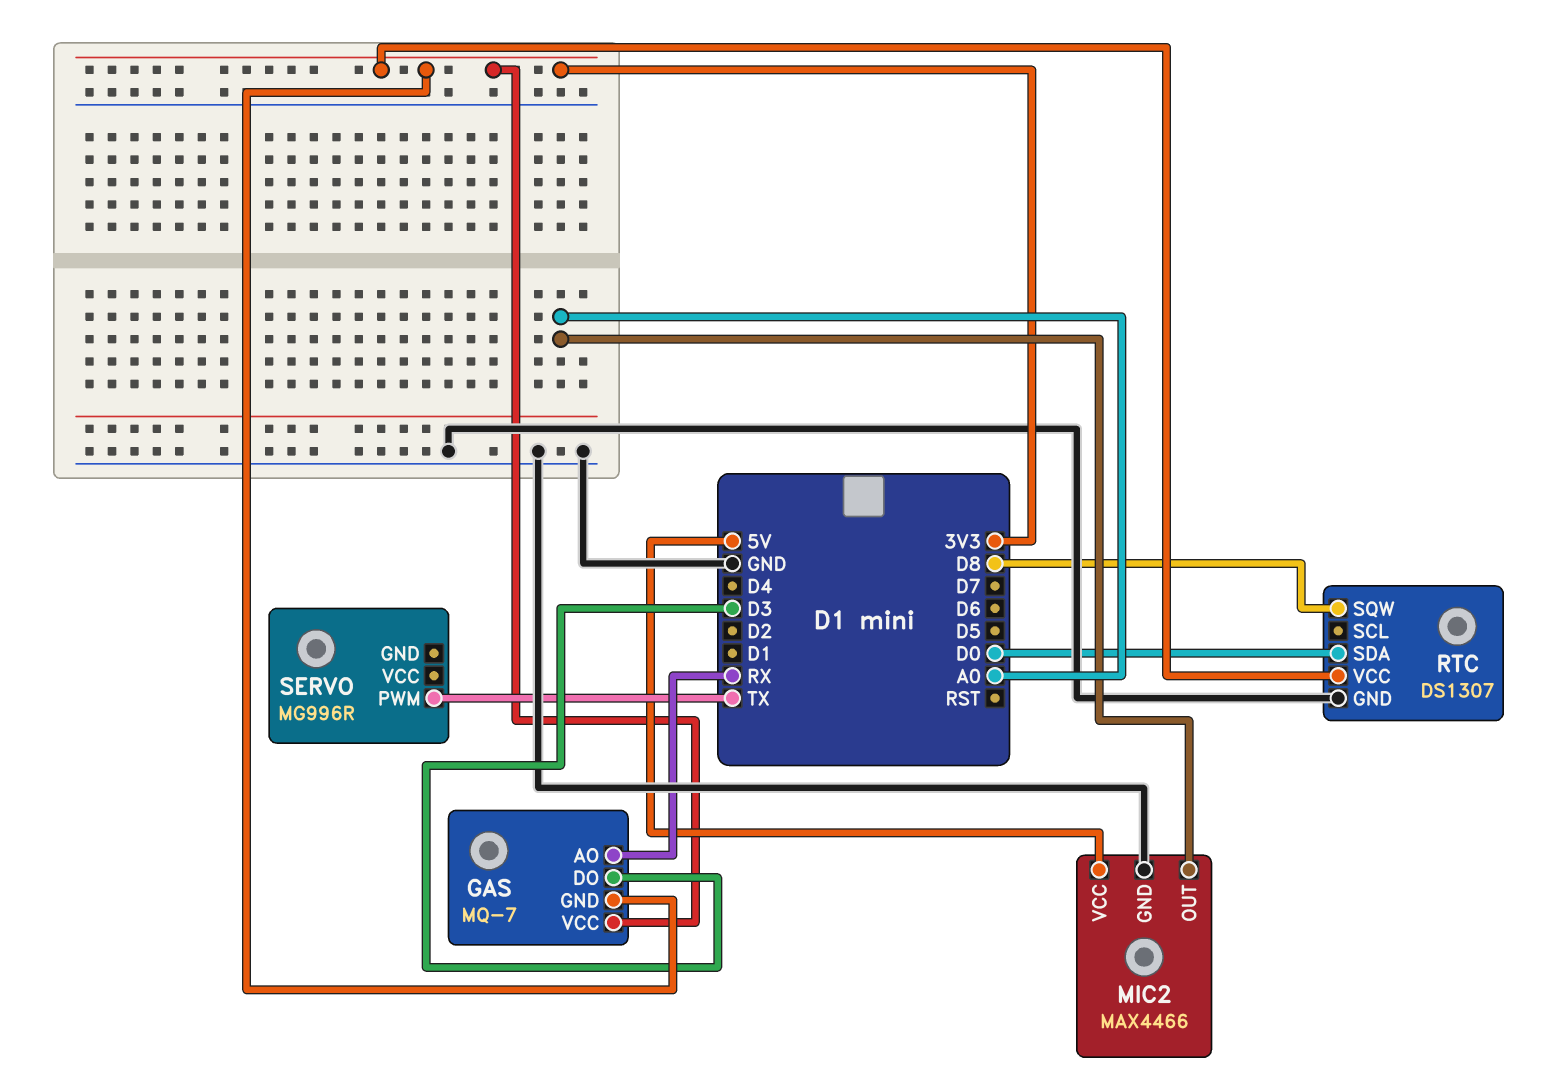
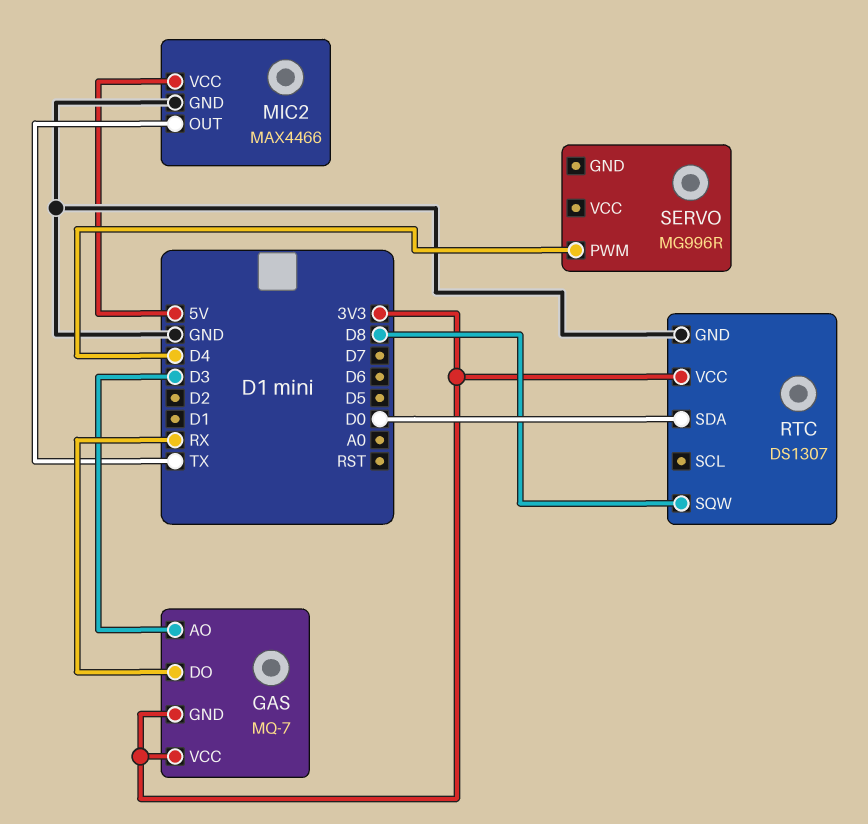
GAS pin AO: RX -> D3
GAS pin DO: D3 -> RX
MIC2 pin OUT: A0 -> TX
SERVO pin PWM: TX -> D4

